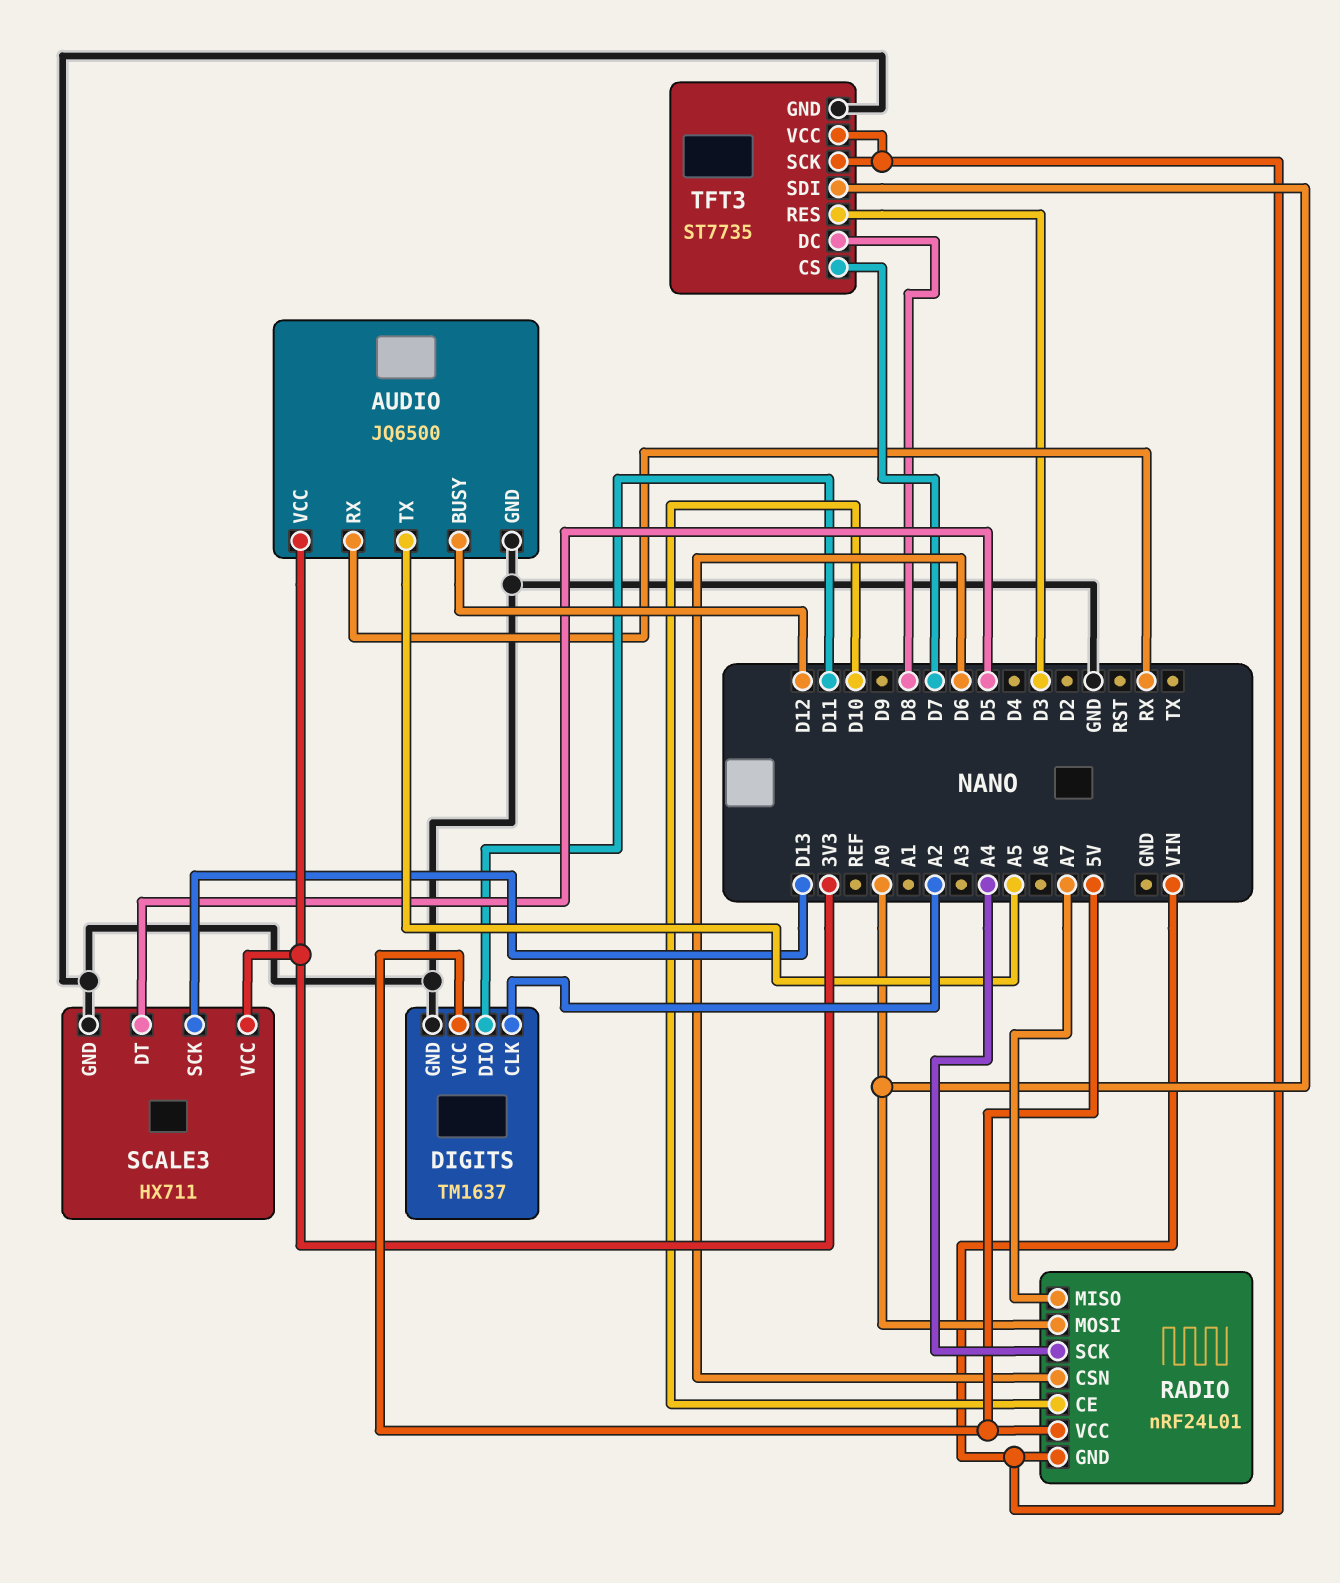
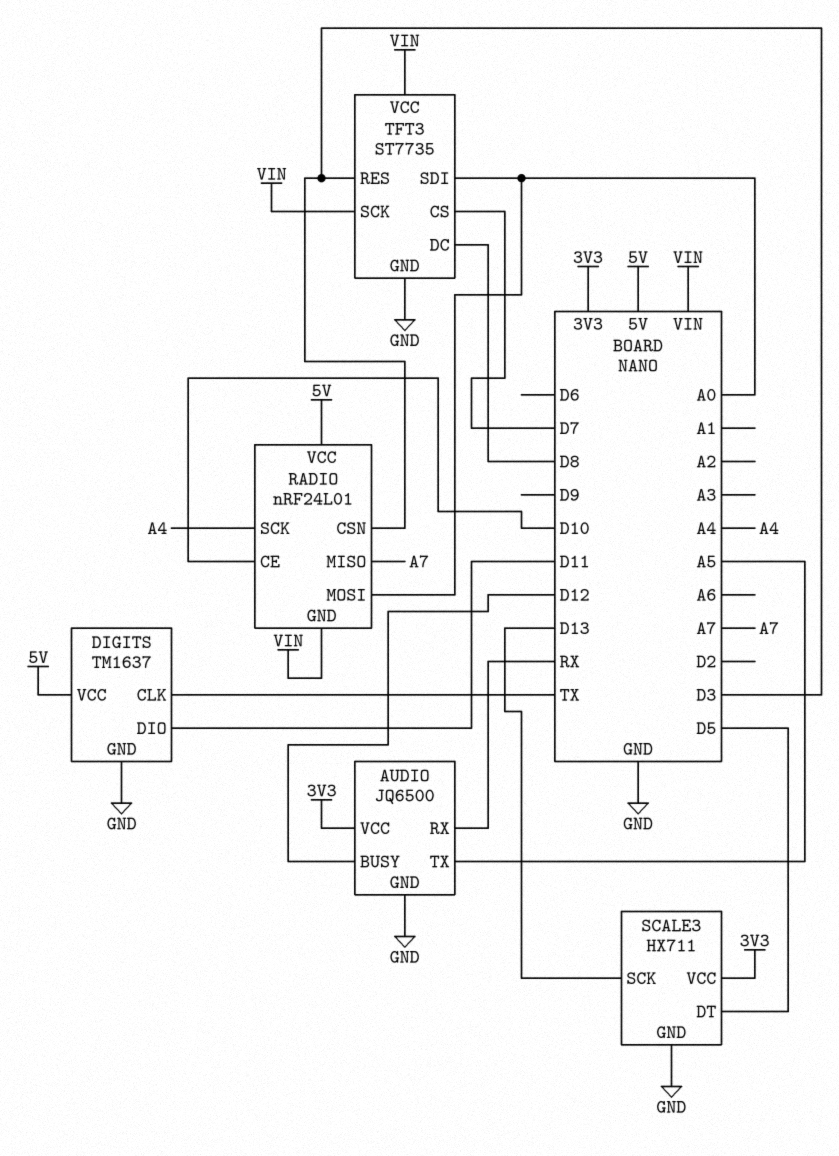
DIGITS pin CLK: A2 -> TX
RADIO pin CSN: D6 -> D3

